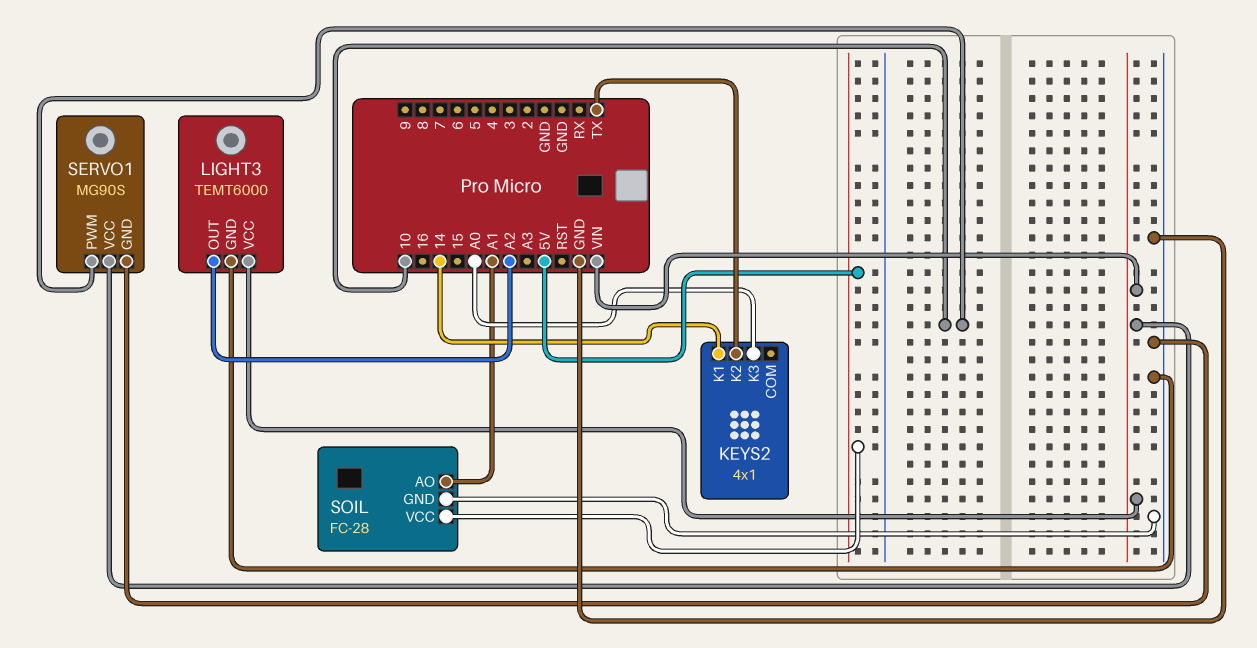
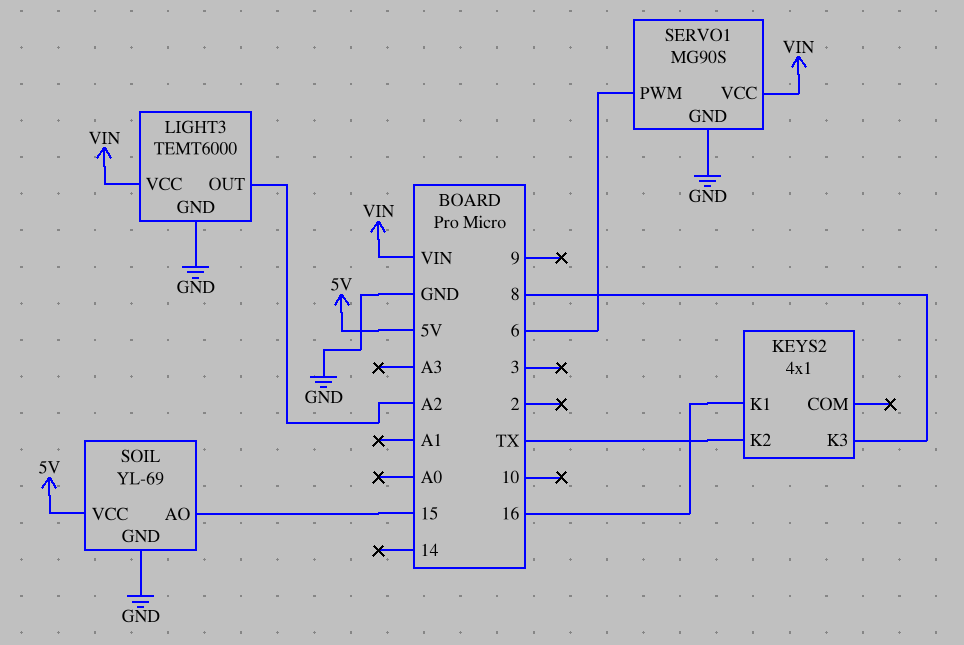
KEYS2 pin K1: 14 -> 16
KEYS2 pin K3: A0 -> 8
SERVO1 pin PWM: 10 -> 6
SOIL: FC-28 -> YL-69
SOIL pin AO: A1 -> 15

